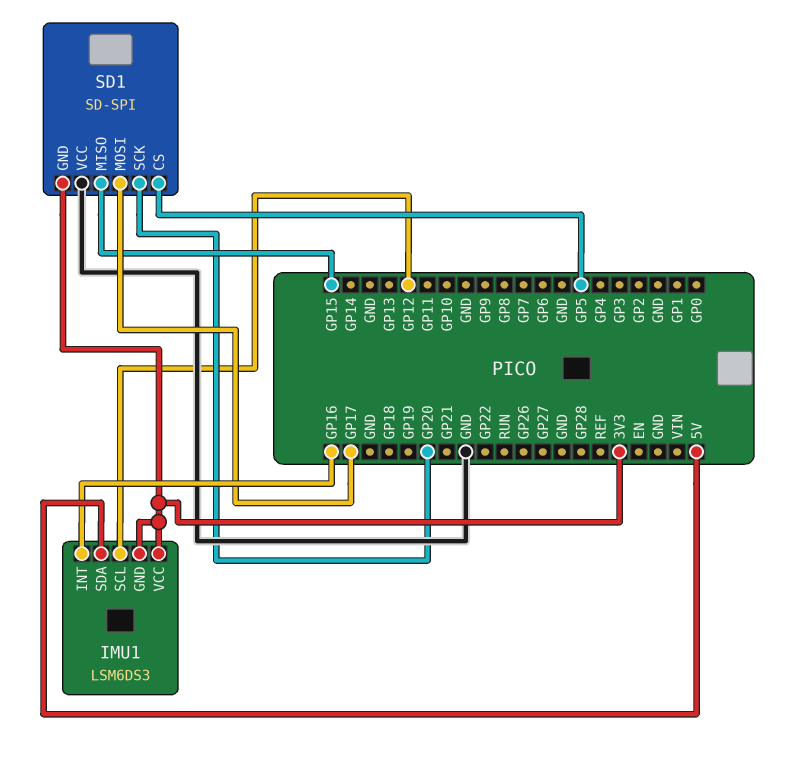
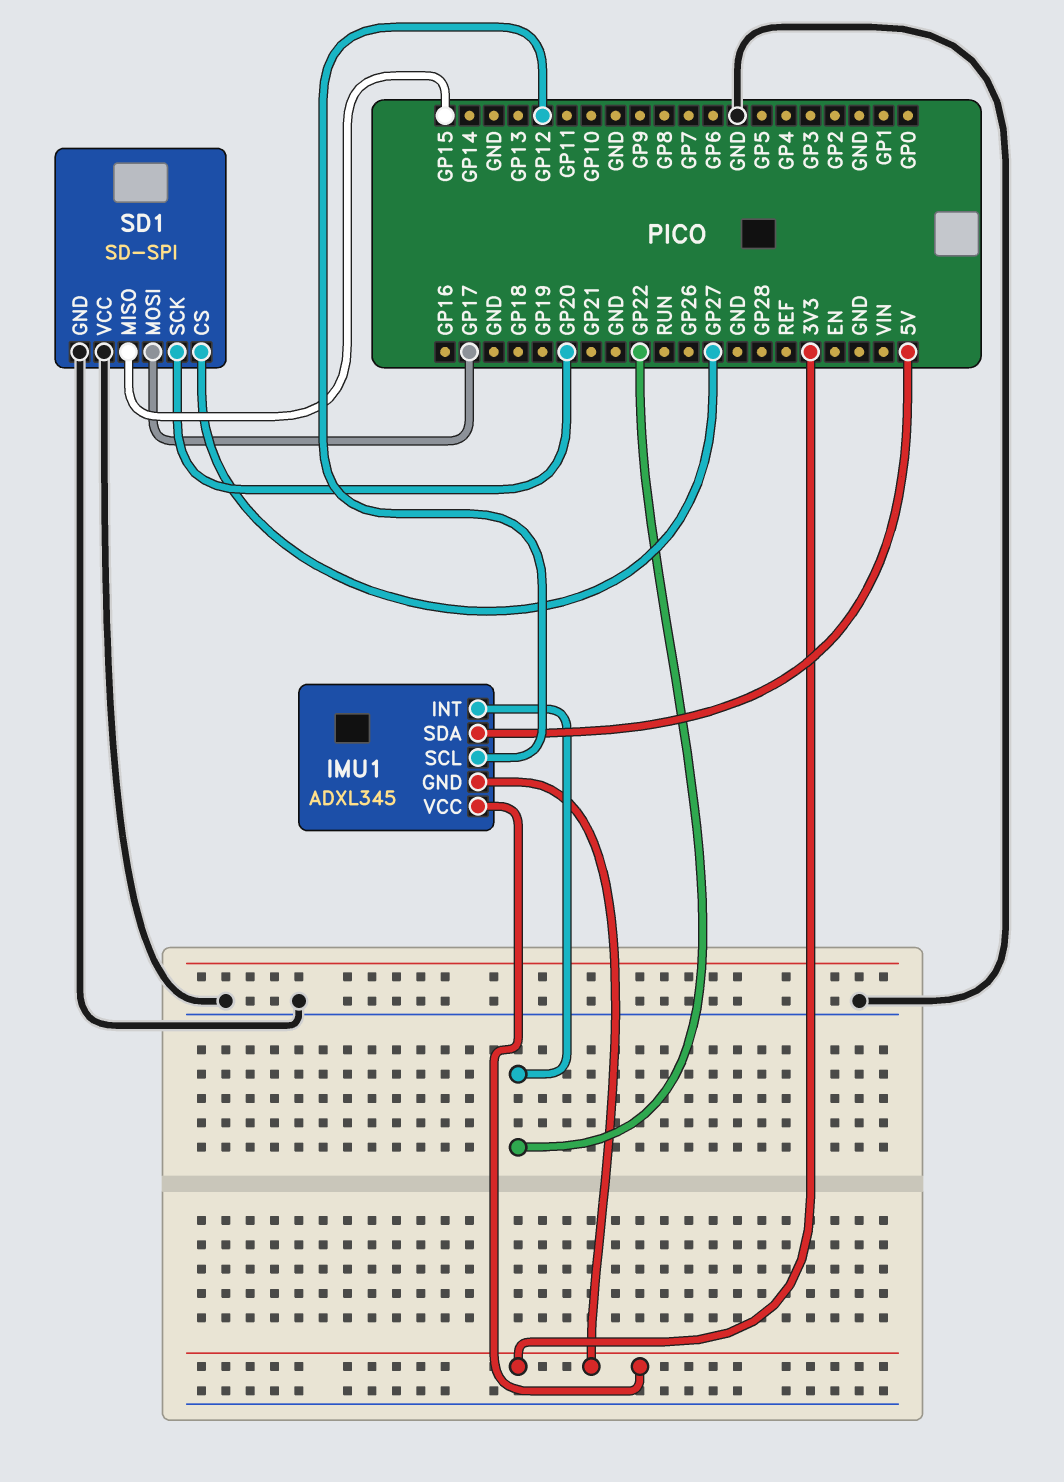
IMU1: LSM6DS3 -> ADXL345
IMU1 pin INT: GP16 -> GP22
SD1 pin CS: GP5 -> GP27
SD1 pin GND: 3V3 -> GND

